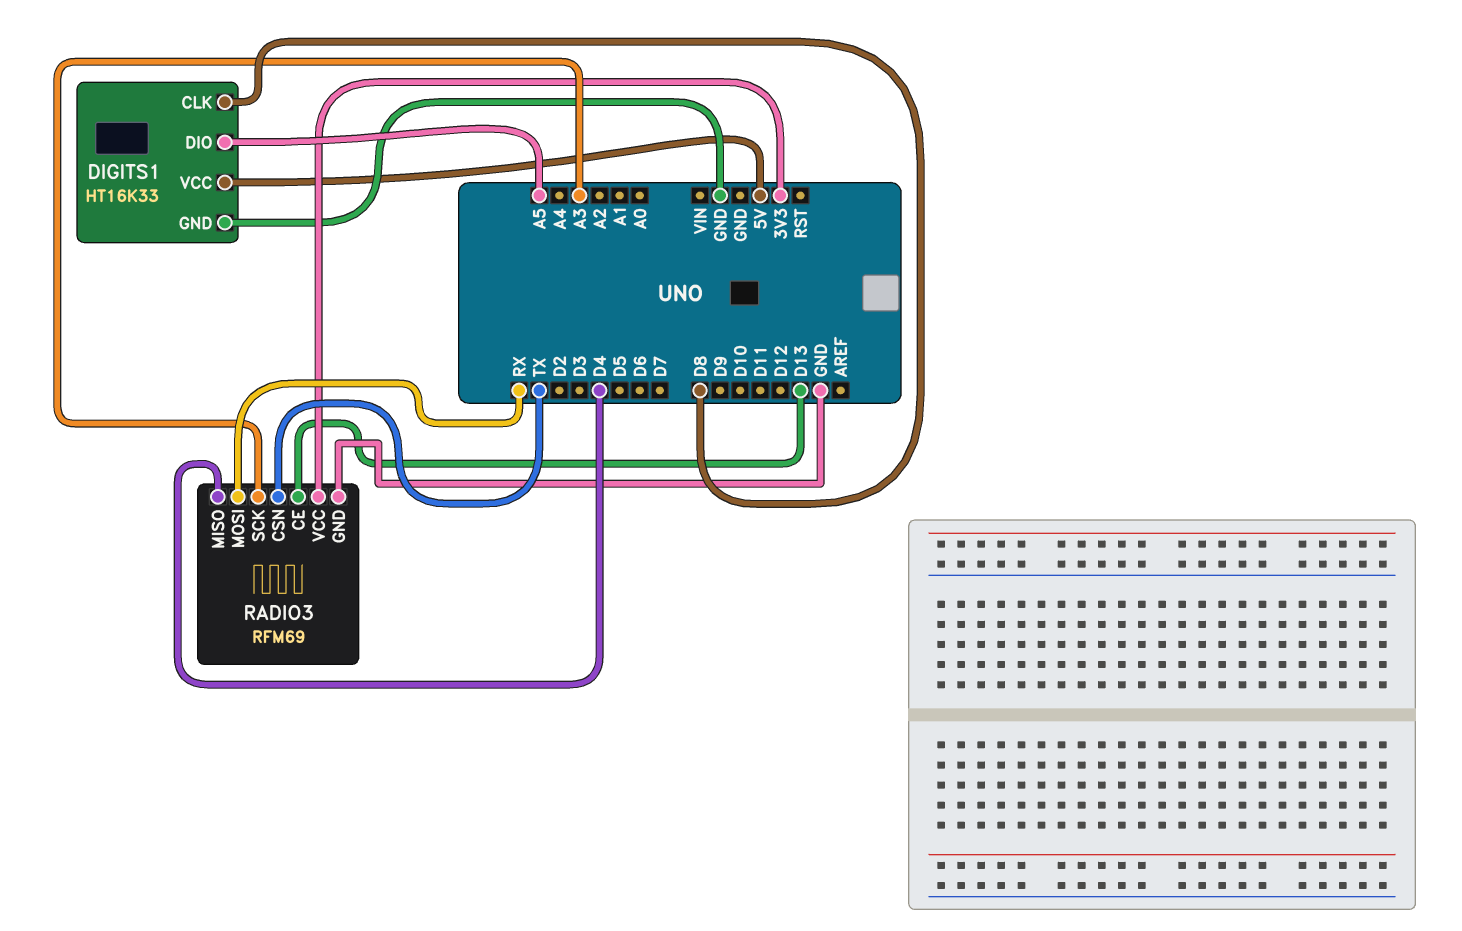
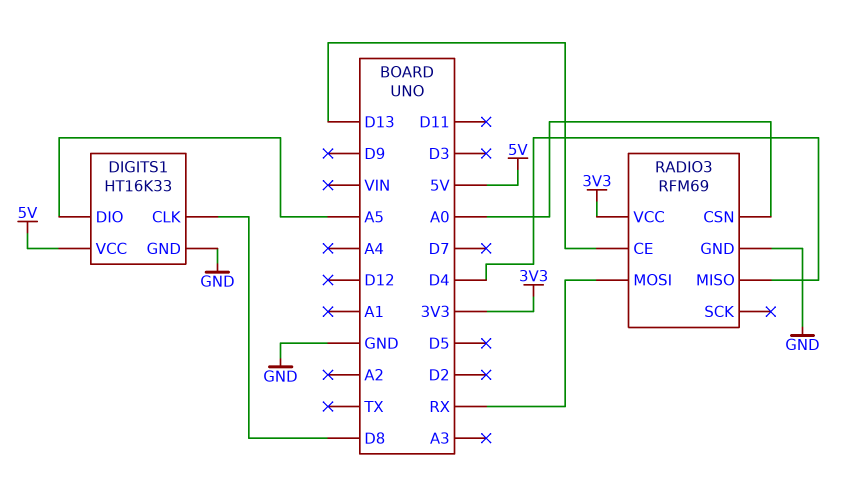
RADIO3 pin CSN: TX -> A0
RADIO3 pin SCK: A3 -> none

